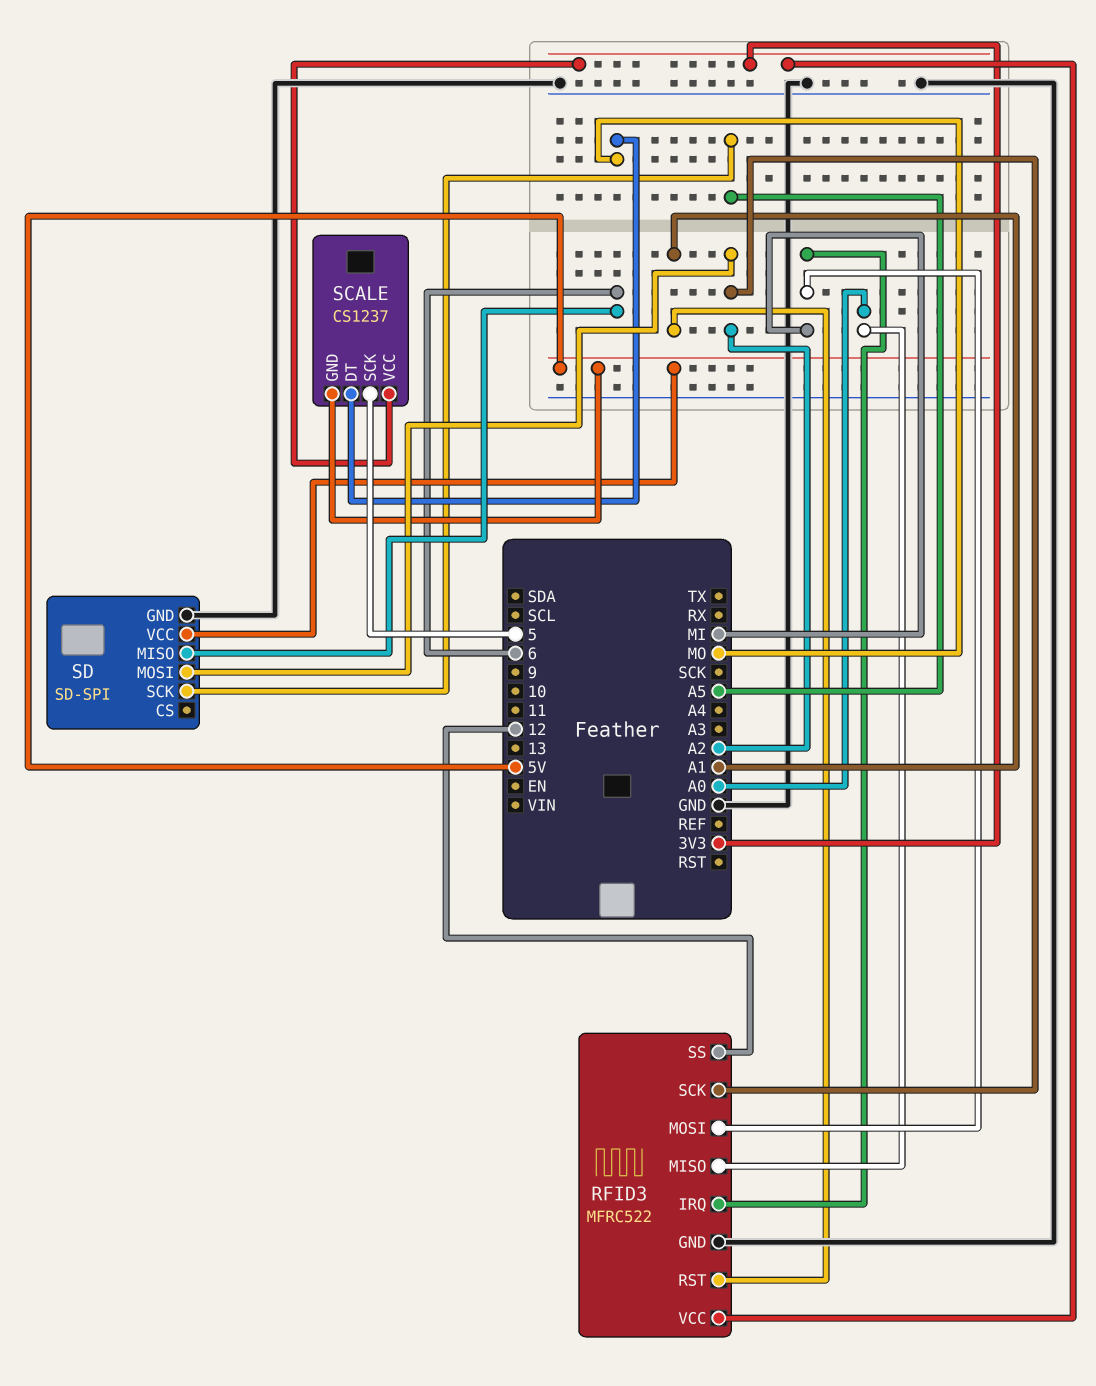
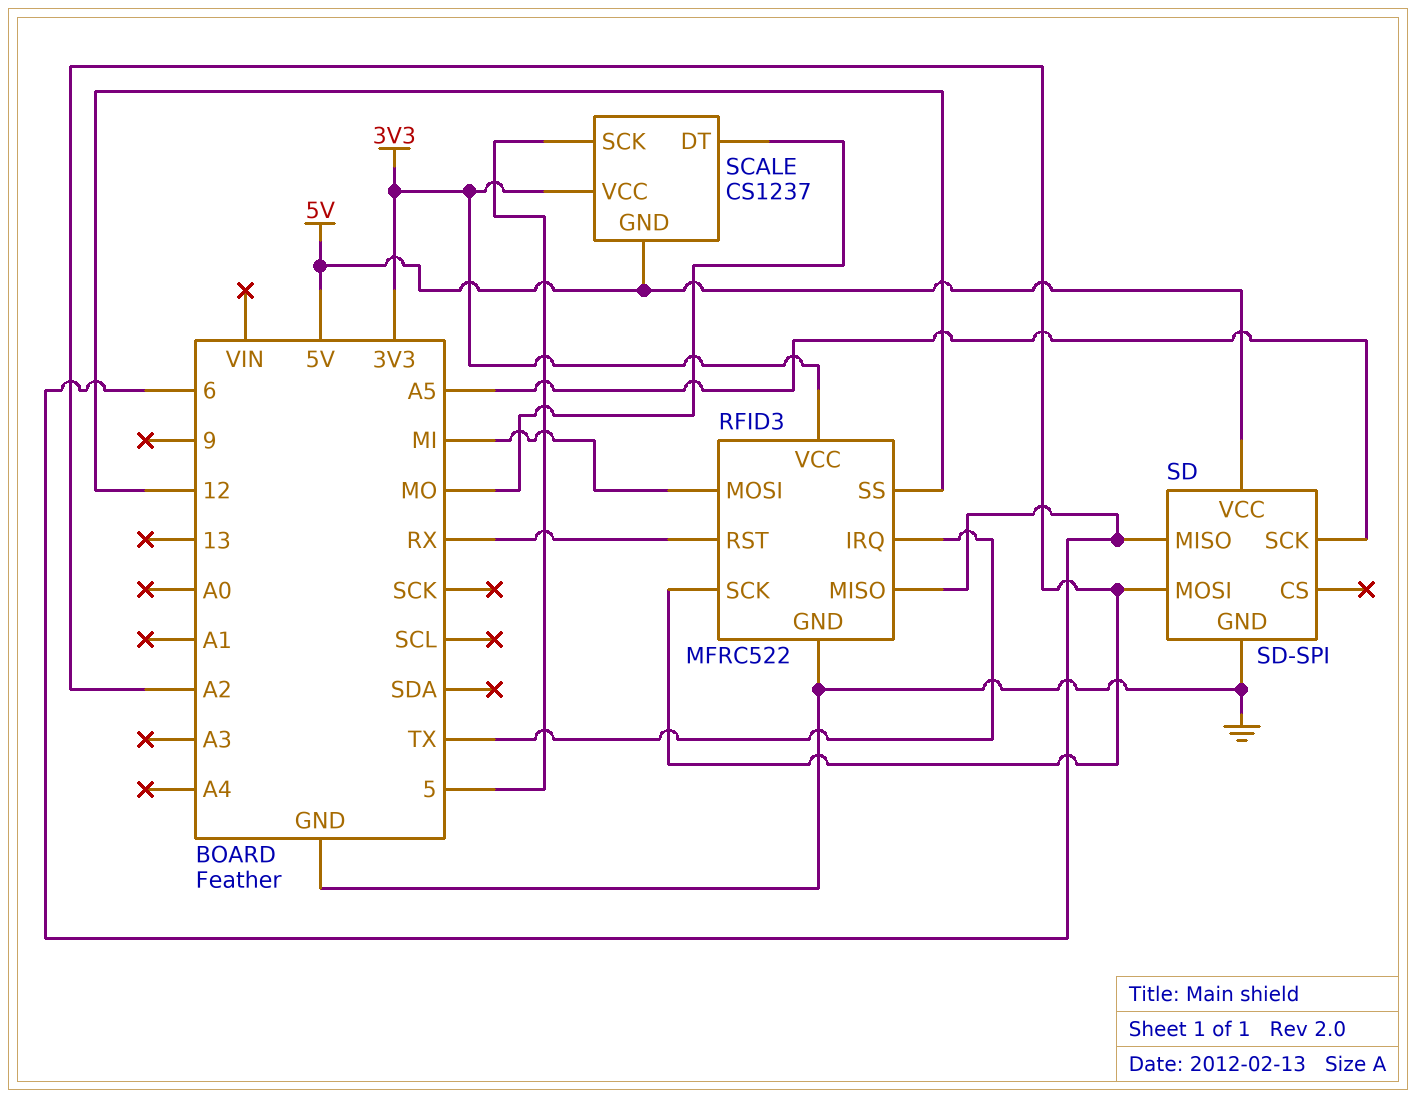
RFID3 pin IRQ: MI -> TX
RFID3 pin MISO: A0 -> 6
RFID3 pin RST: A1 -> RX

